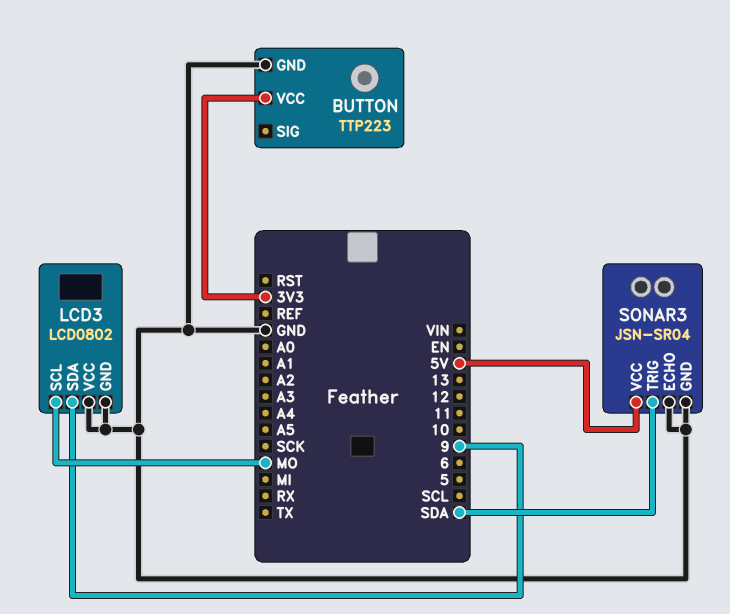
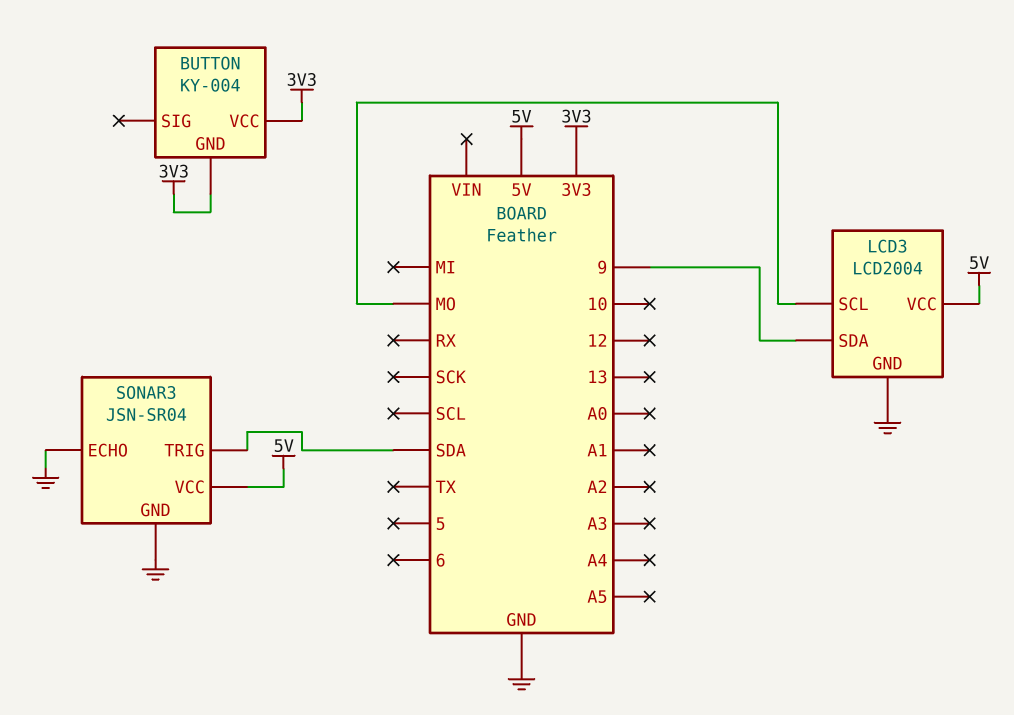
BUTTON: TTP223 -> KY-004
BUTTON pin GND: GND -> 3V3
LCD3: LCD0802 -> LCD2004
LCD3 pin VCC: GND -> 5V

